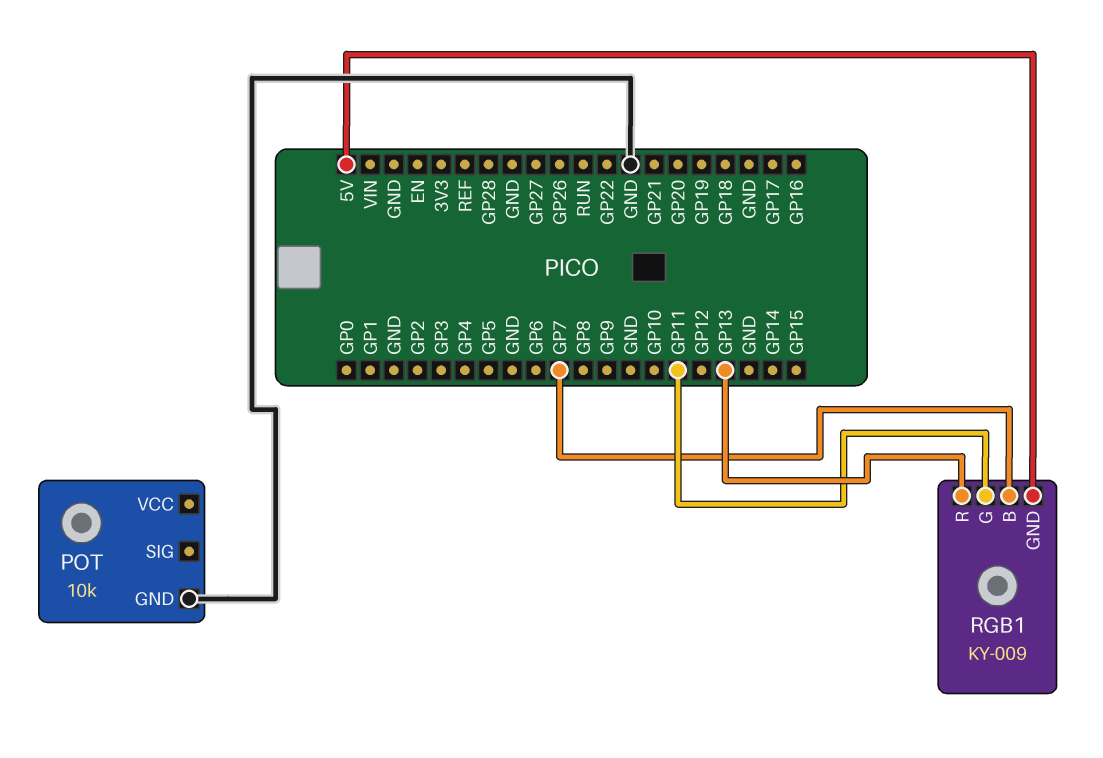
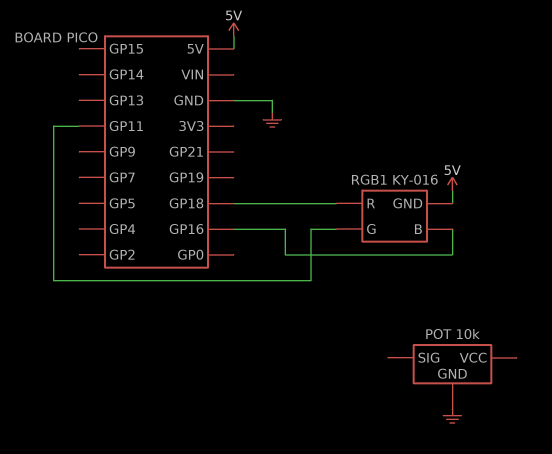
RGB1: KY-009 -> KY-016
RGB1 pin B: GP7 -> GP16
RGB1 pin R: GP13 -> GP18

